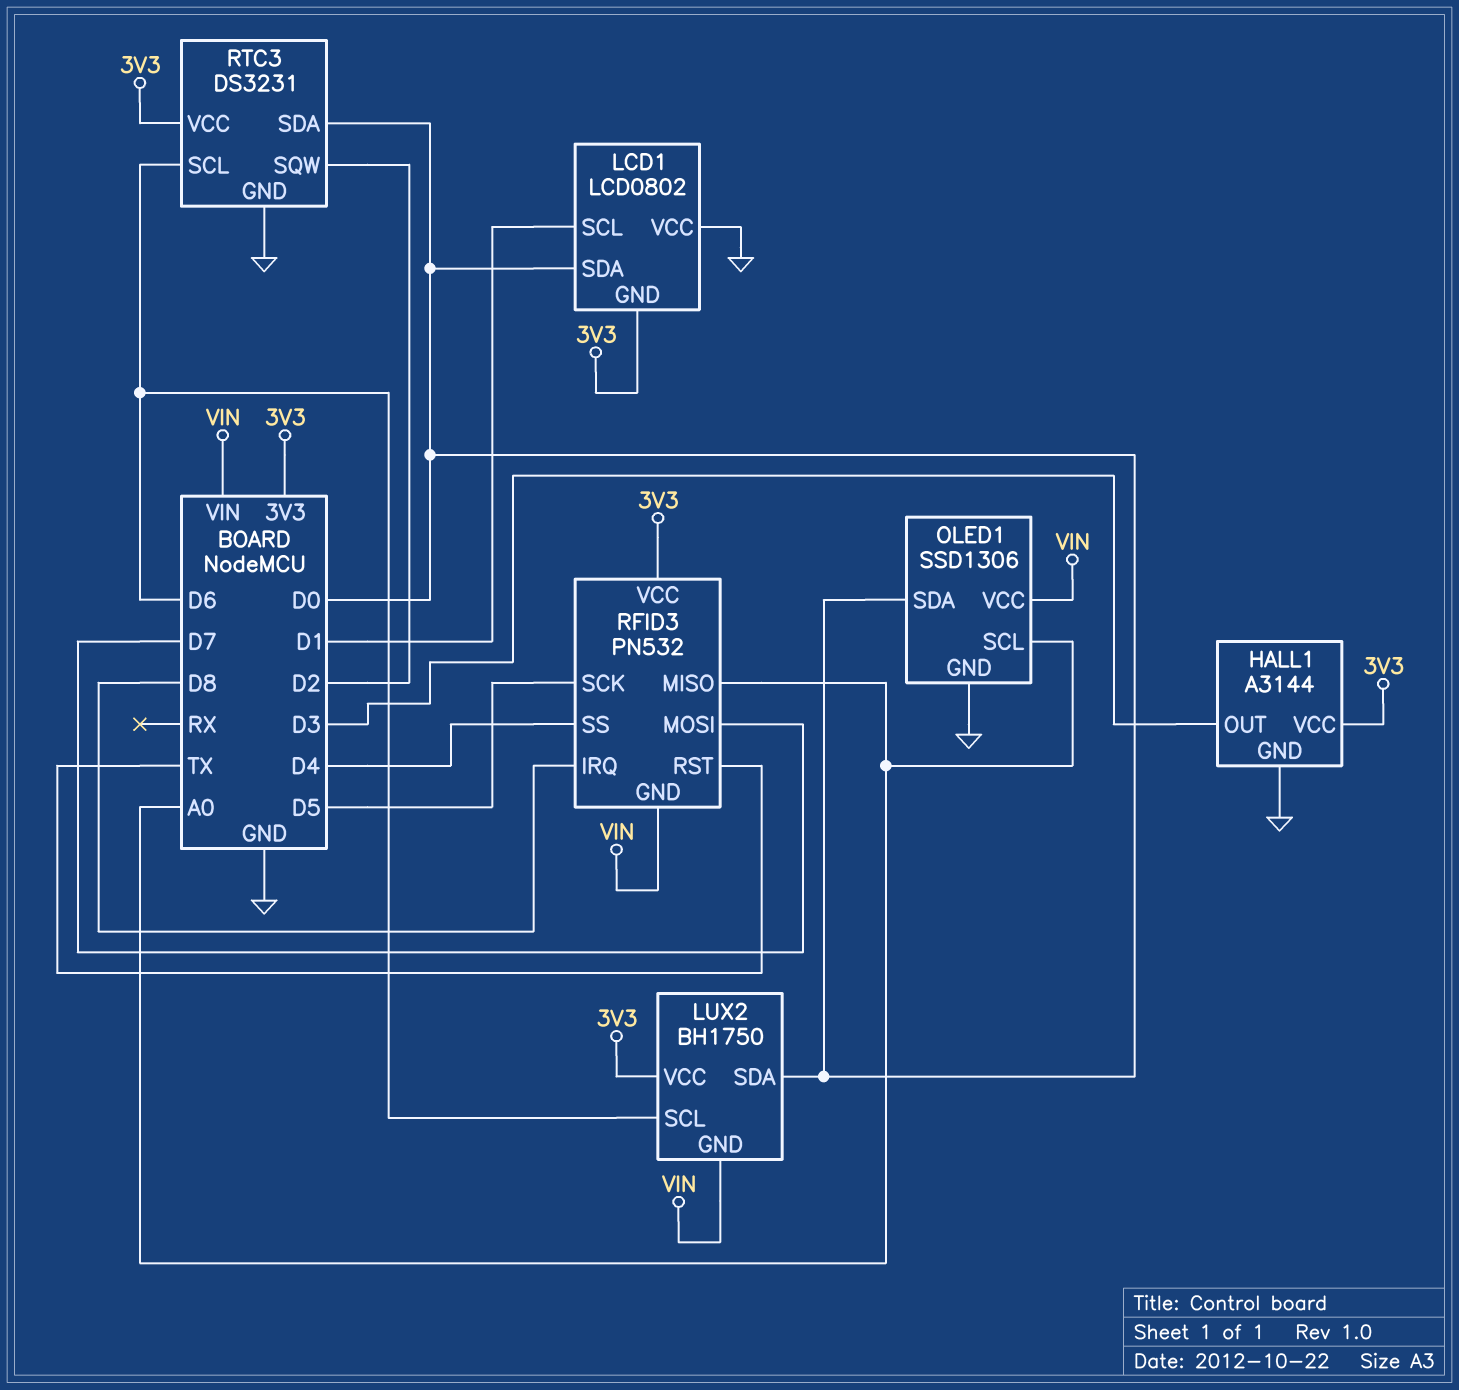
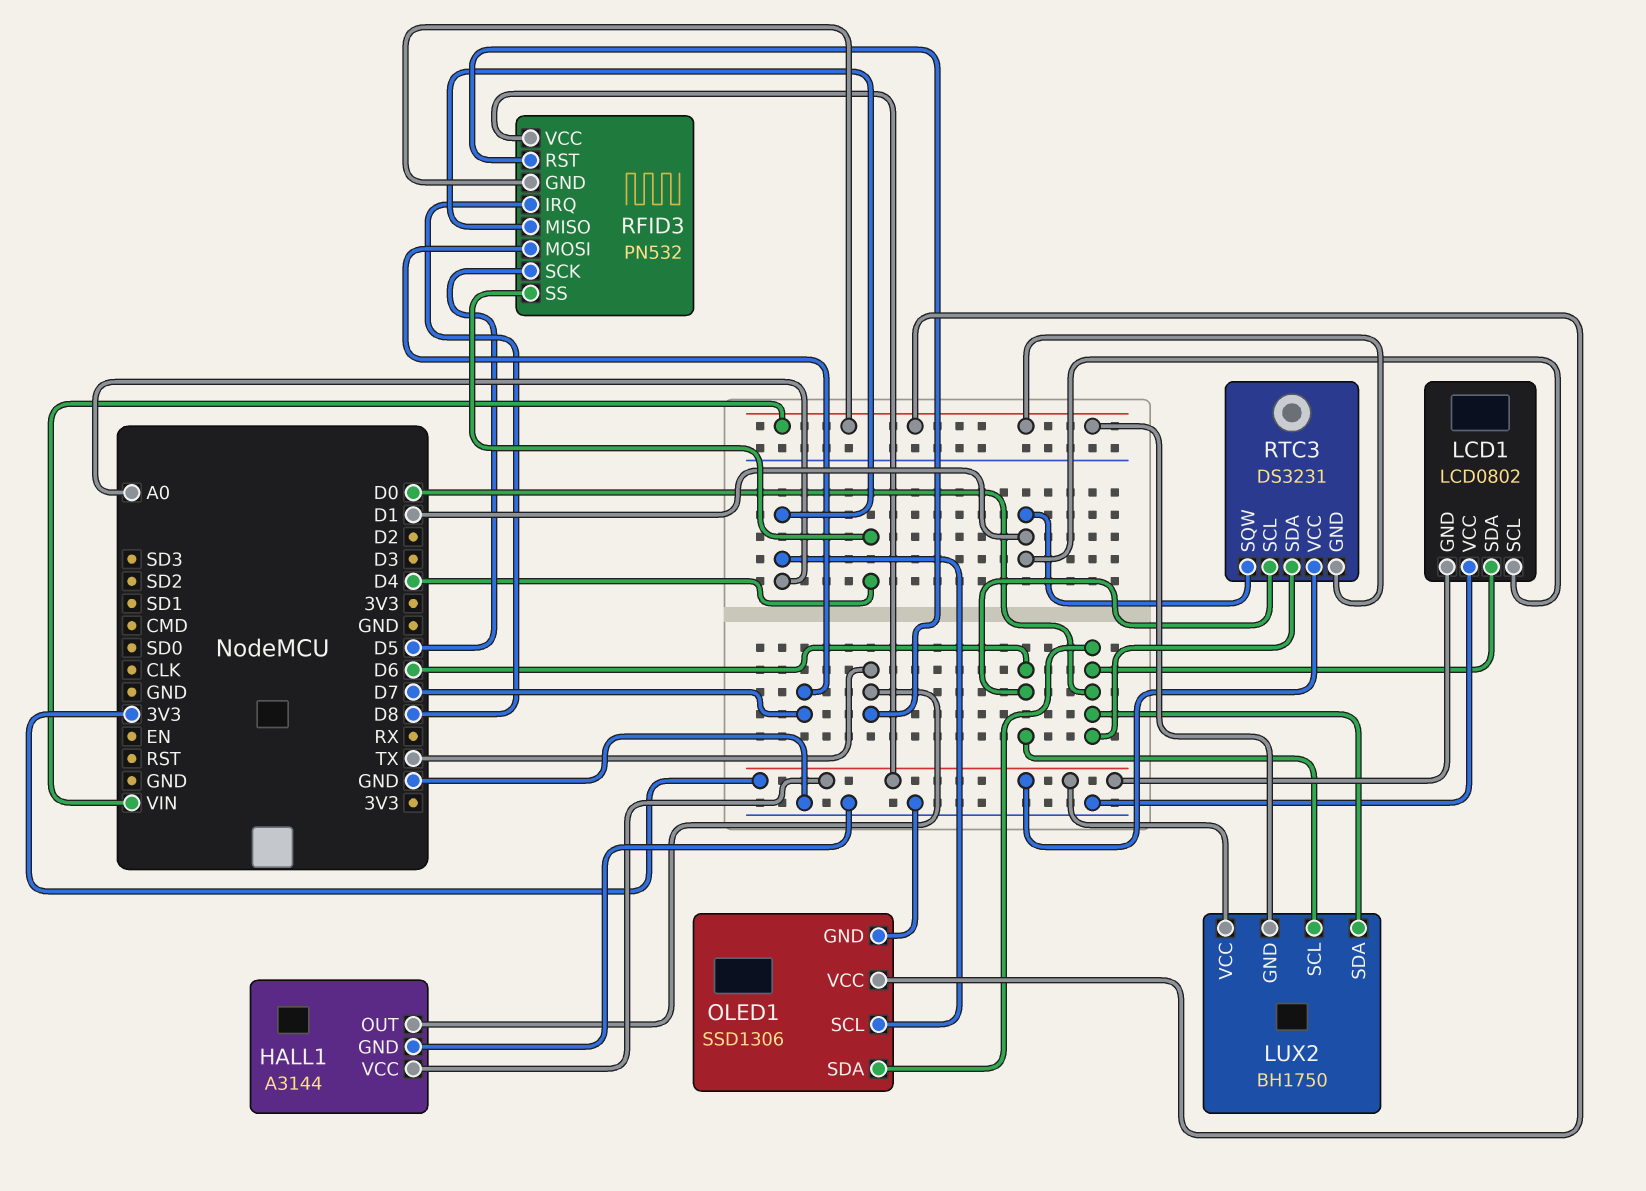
HALL1 pin OUT: D3 -> TX
RTC3 pin GND: GND -> VIN
RTC3 pin SQW: D2 -> D1

